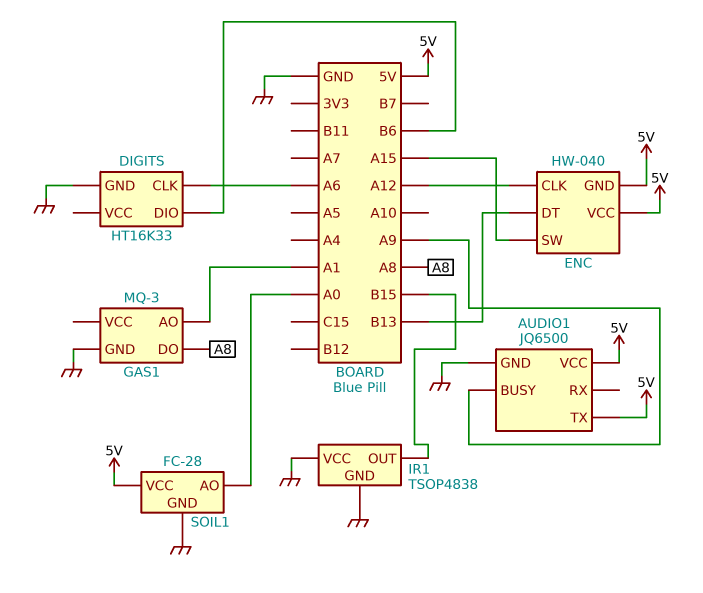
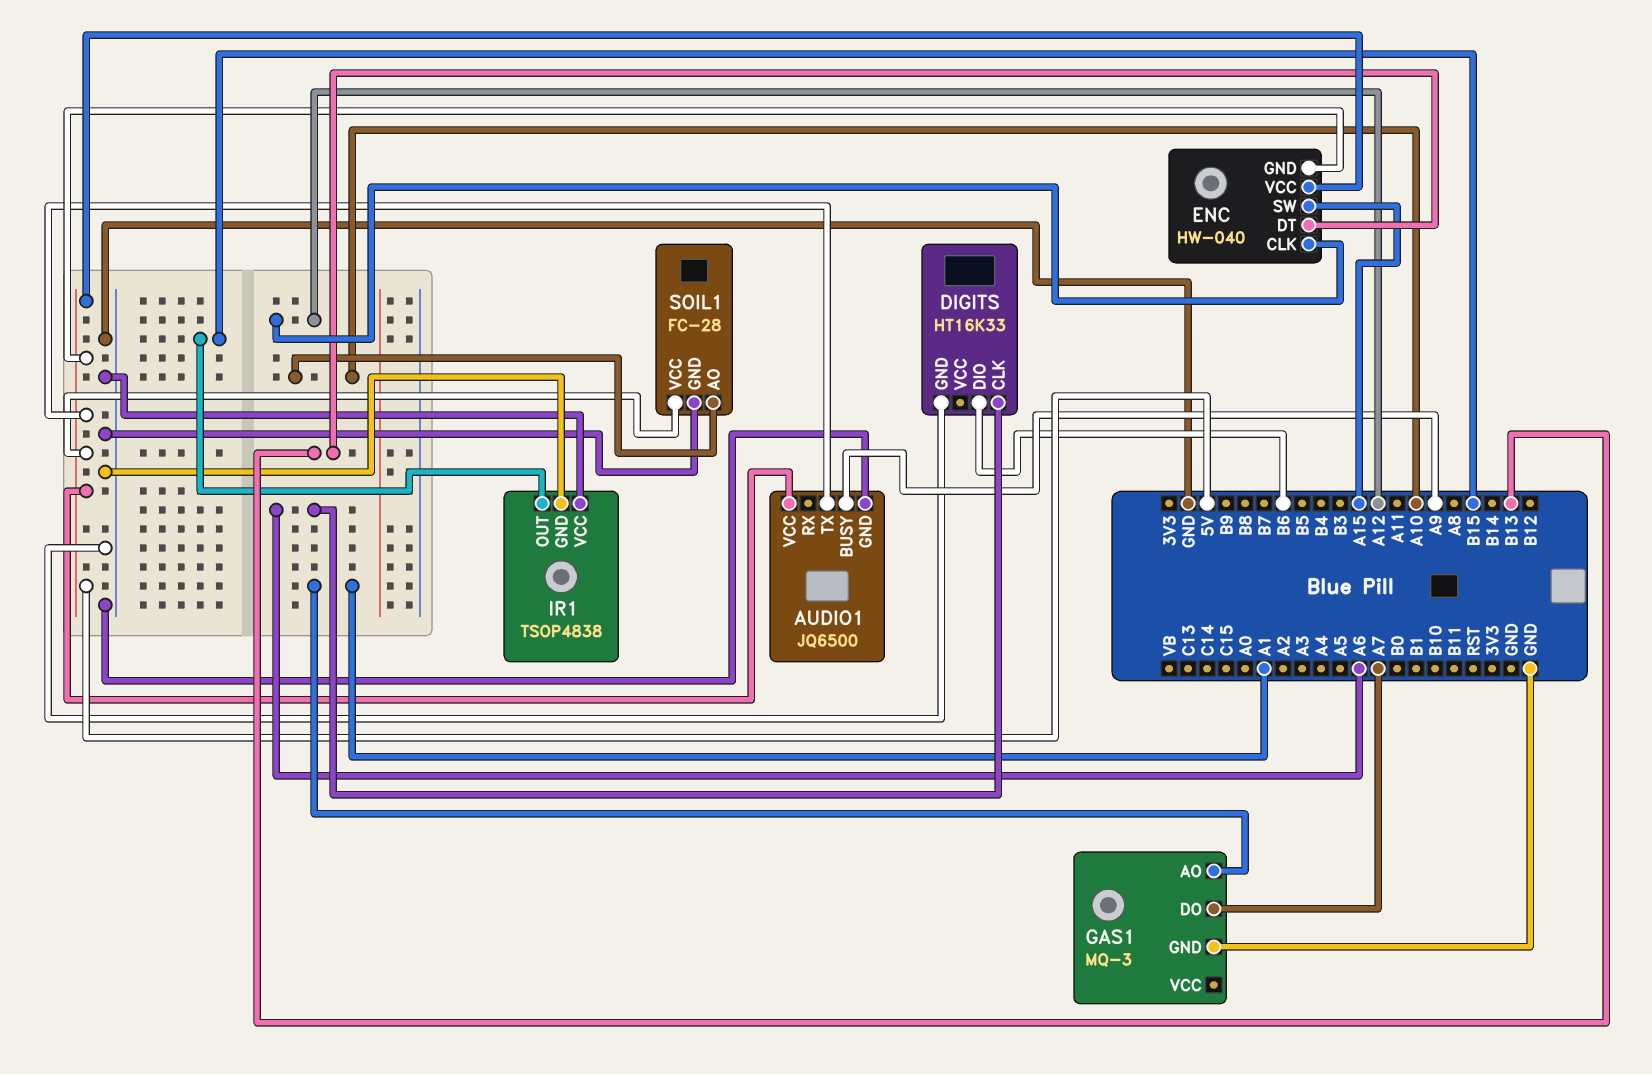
GAS1 pin DO: A8 -> A7
SOIL1 pin AO: A0 -> A10

